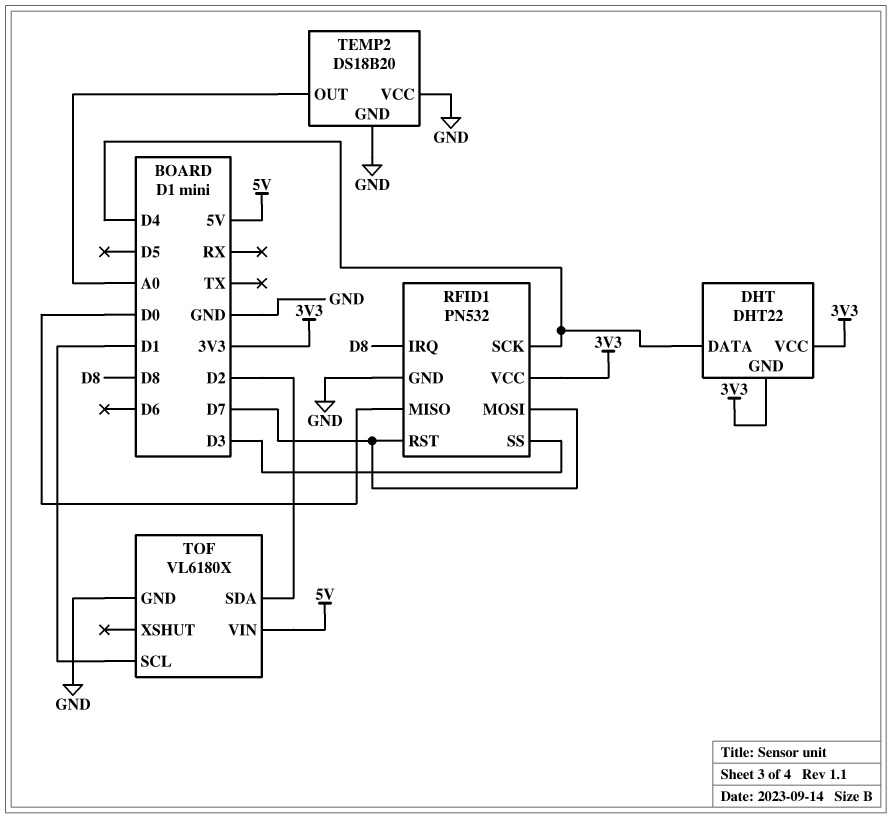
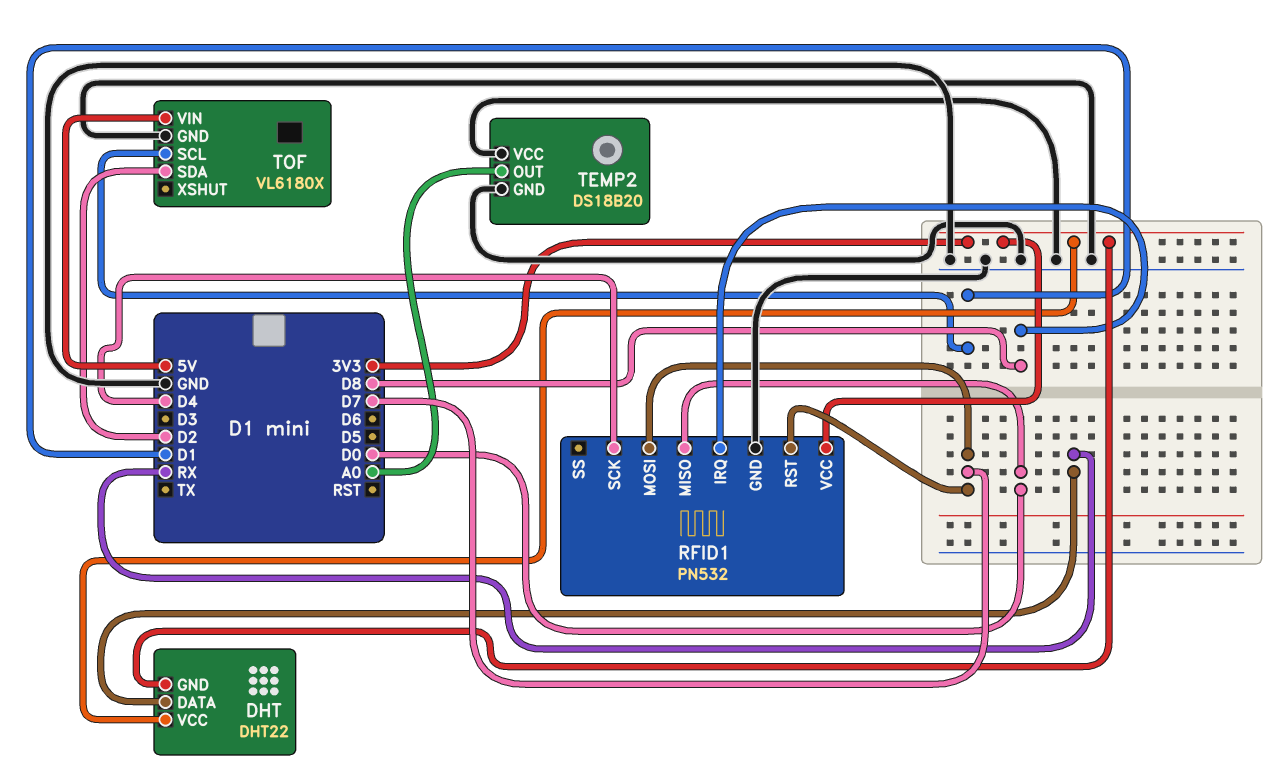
DHT pin DATA: D4 -> RX
RFID1 pin SS: D3 -> none

